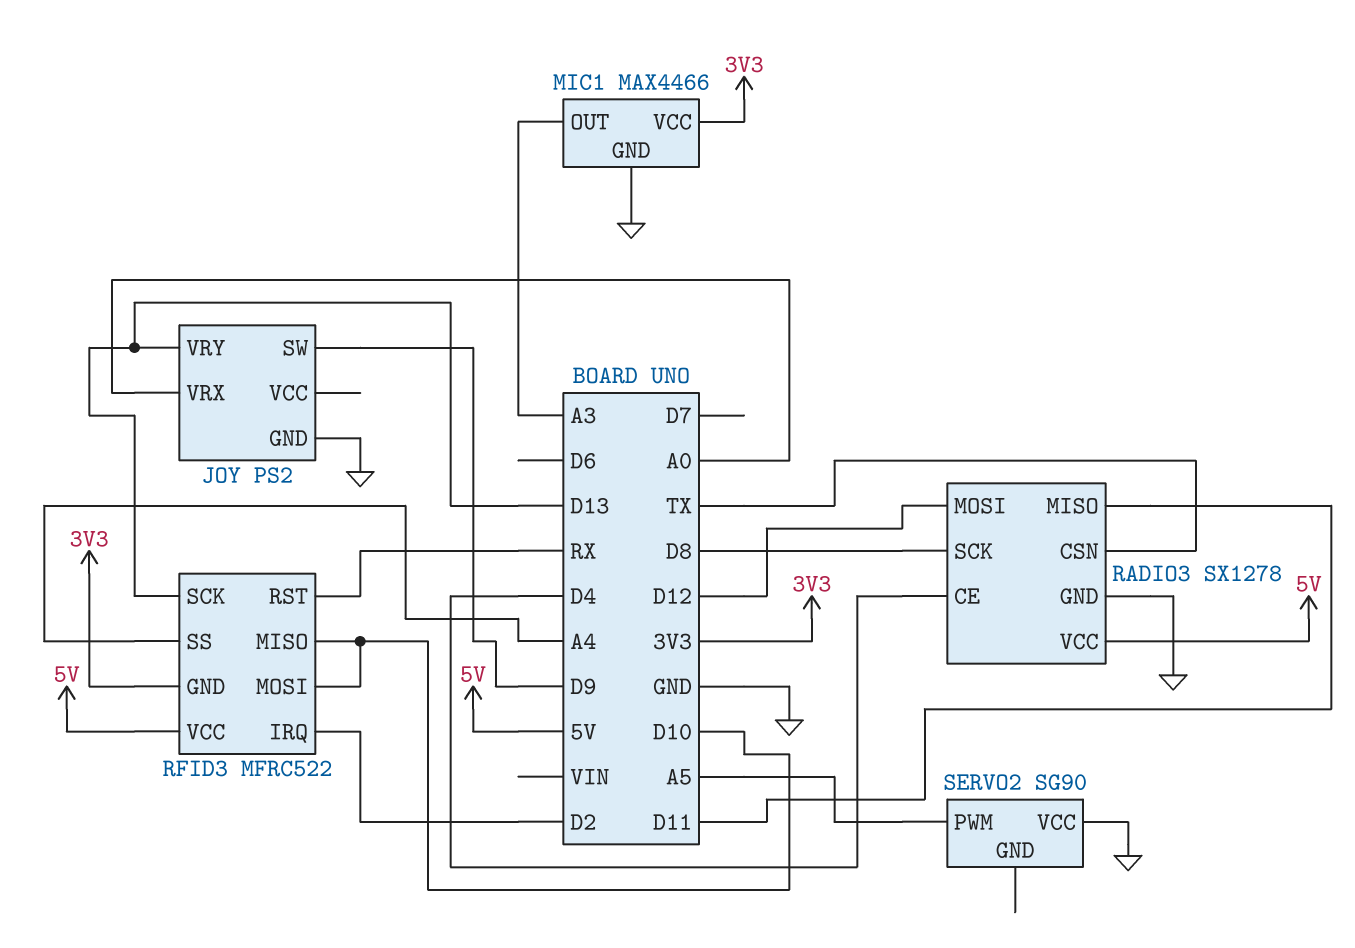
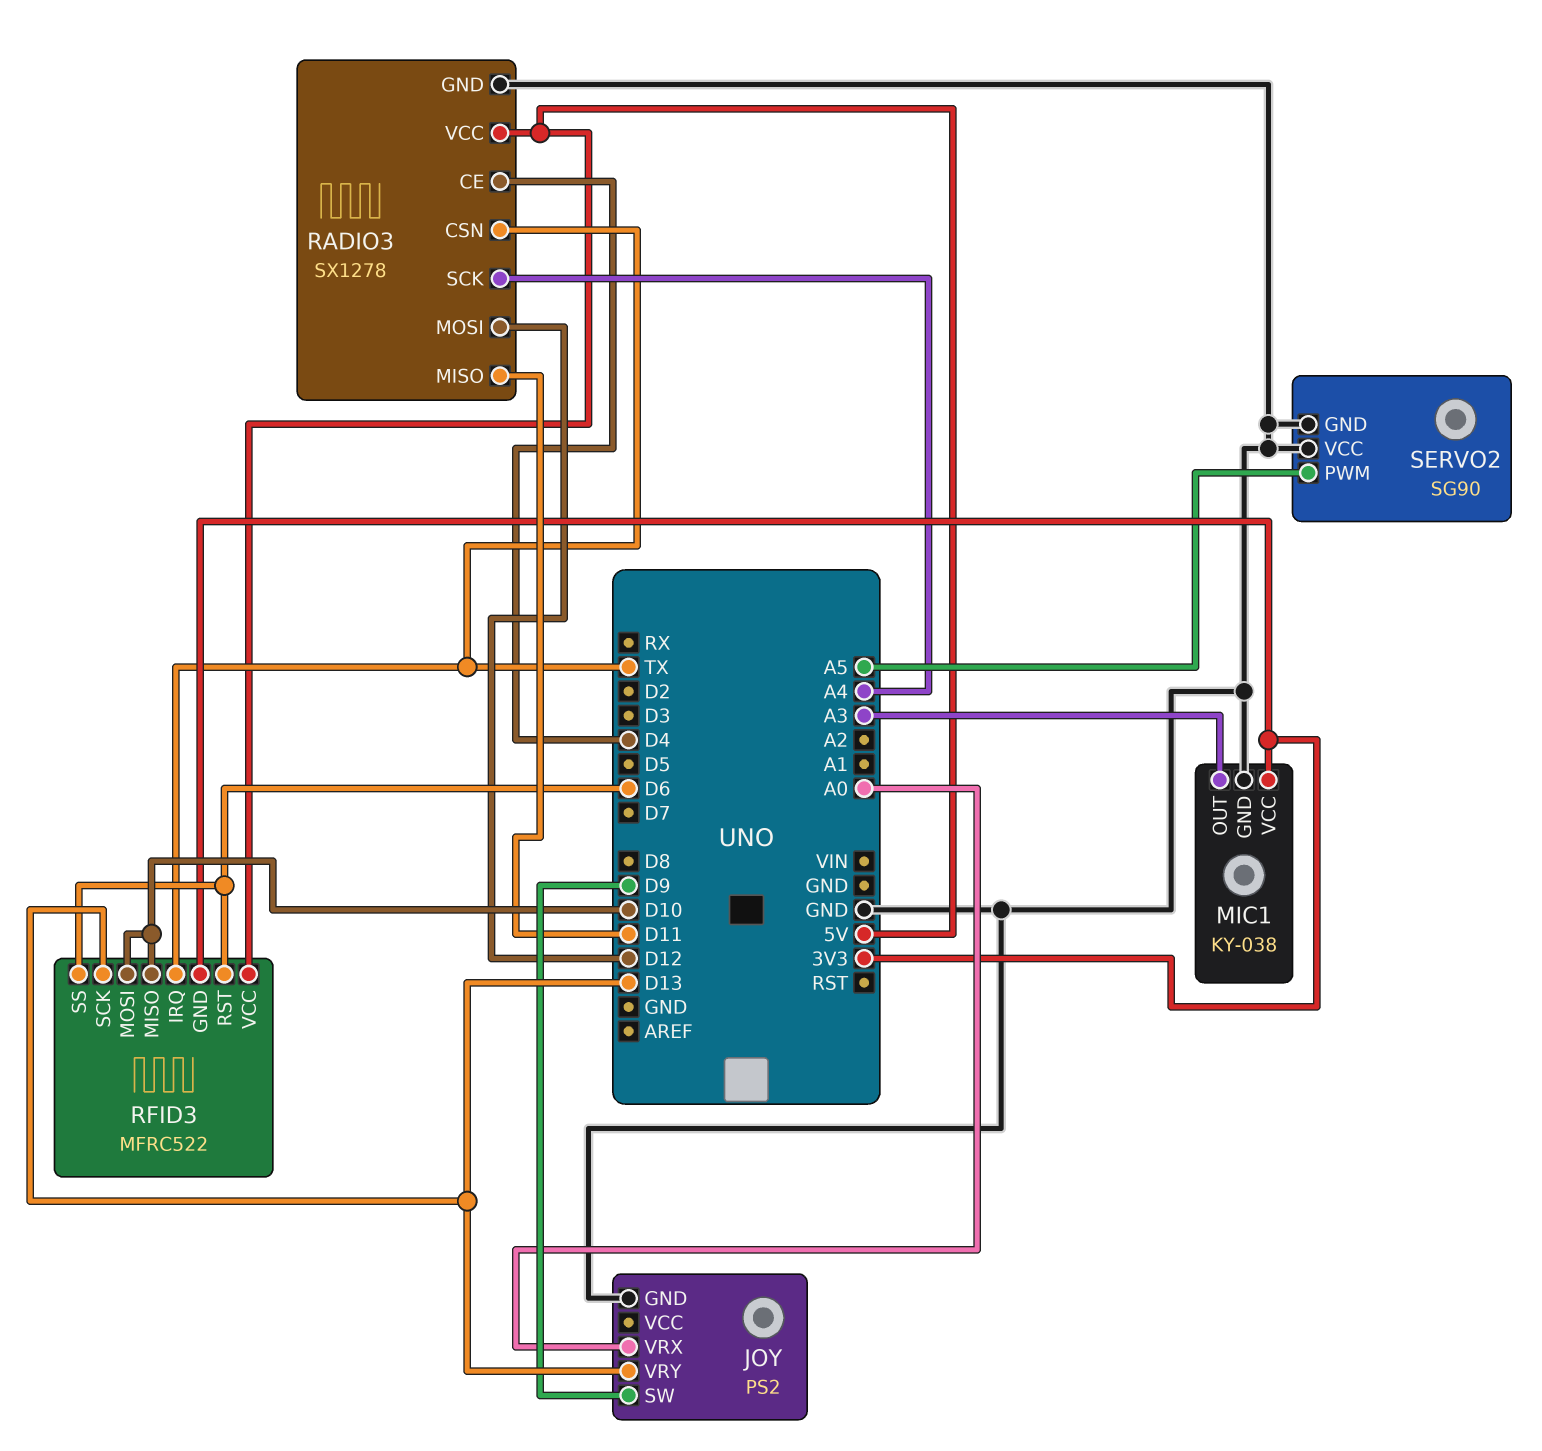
MIC1: MAX4466 -> KY-038
RADIO3 pin SCK: D8 -> A4
RFID3 pin IRQ: D2 -> TX
RFID3 pin RST: RX -> D6
RFID3 pin SS: A4 -> D6
SERVO2 pin GND: none -> GND

